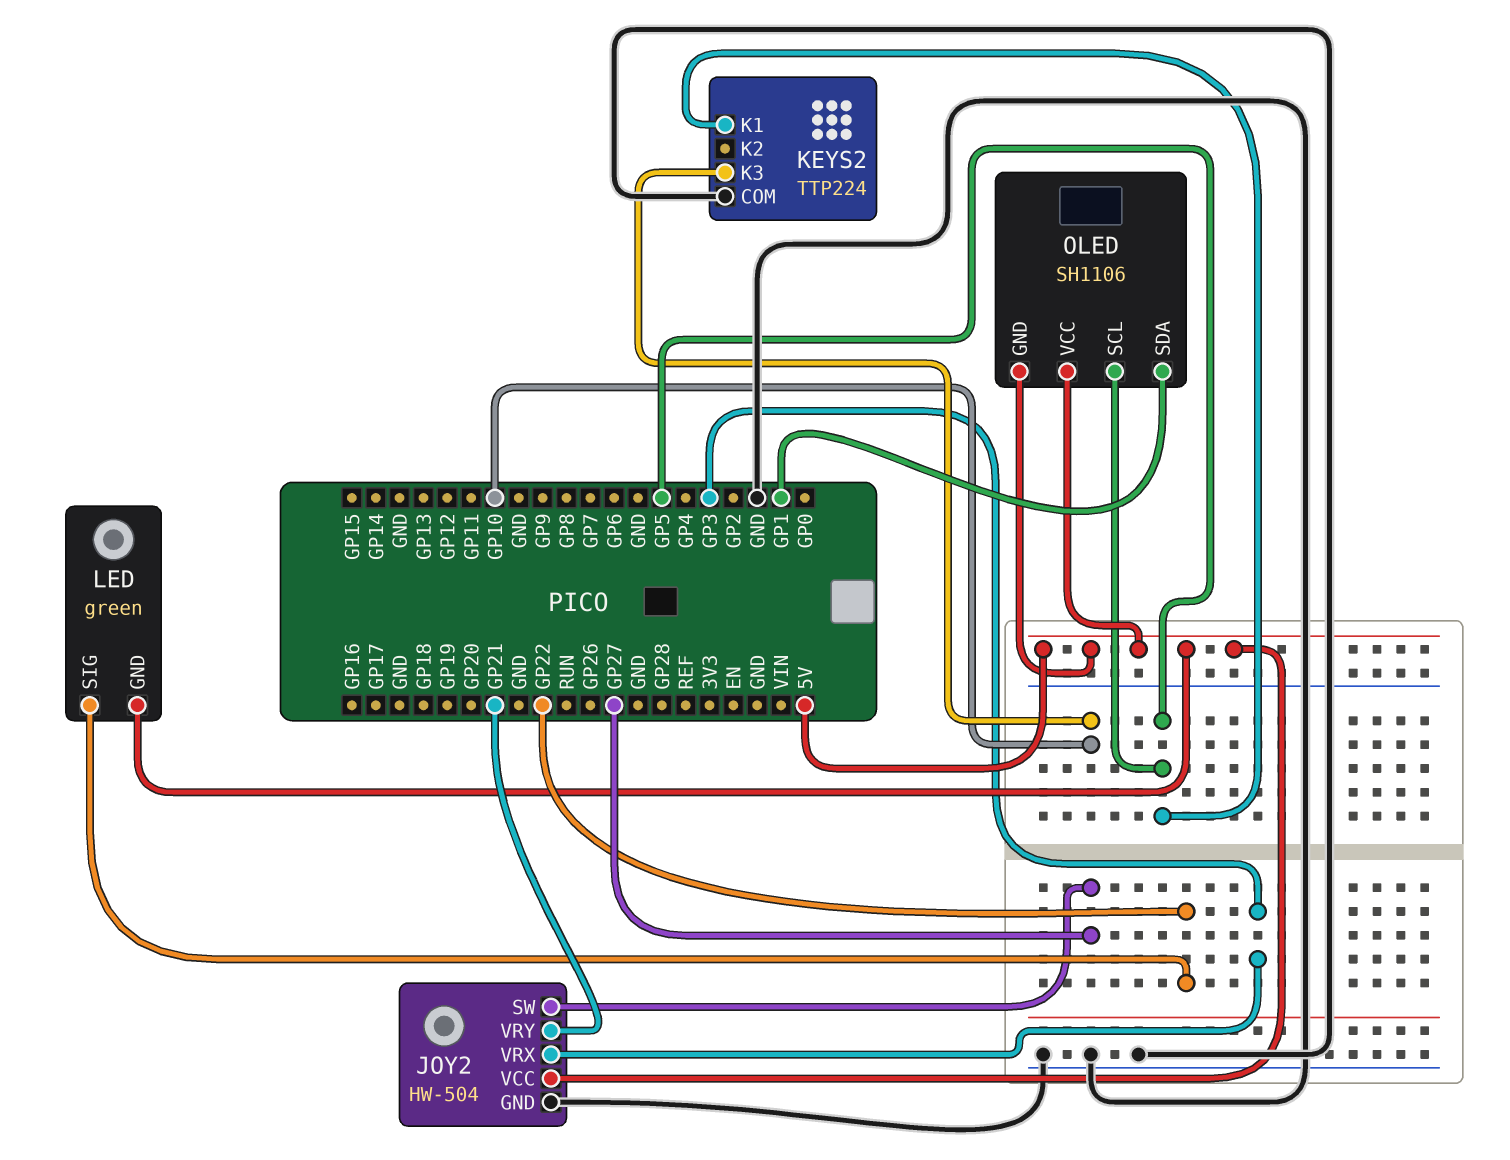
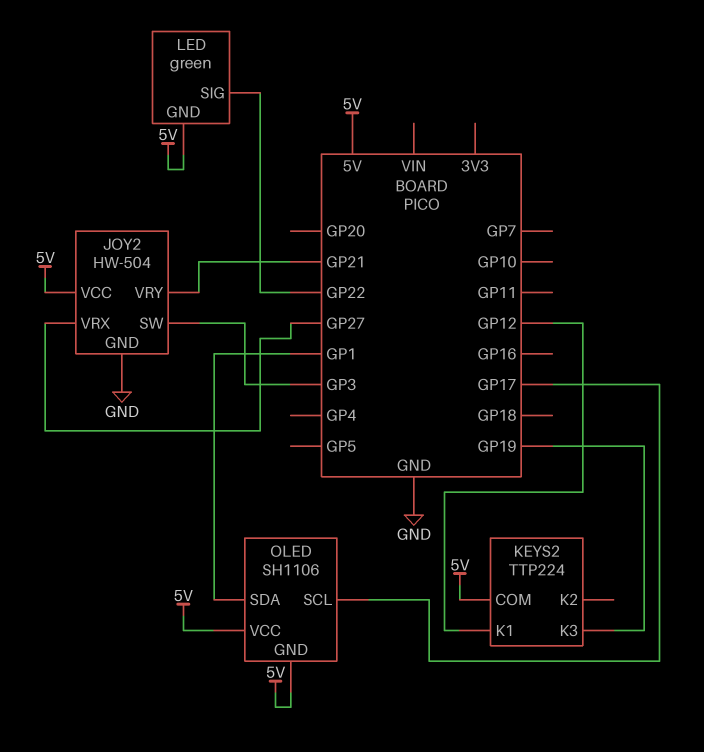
JOY2 pin SW: GP27 -> GP3
JOY2 pin VRX: GP3 -> GP27
KEYS2 pin COM: GND -> 5V
KEYS2 pin K1: GP5 -> GP12
KEYS2 pin K3: GP10 -> GP19
OLED pin SCL: GP5 -> GP17

